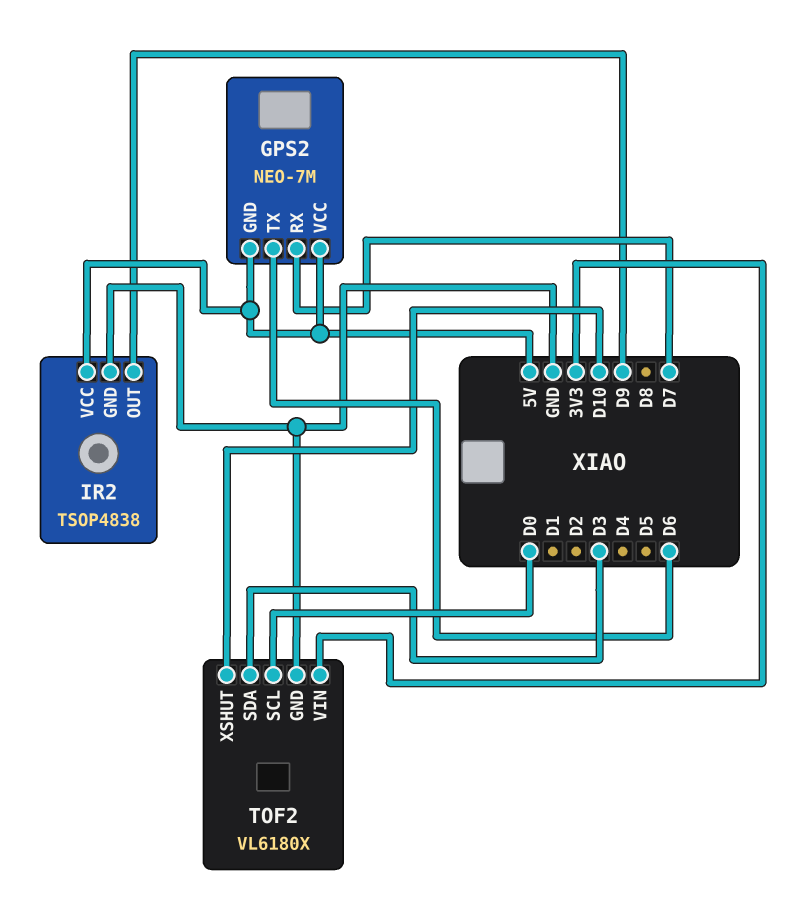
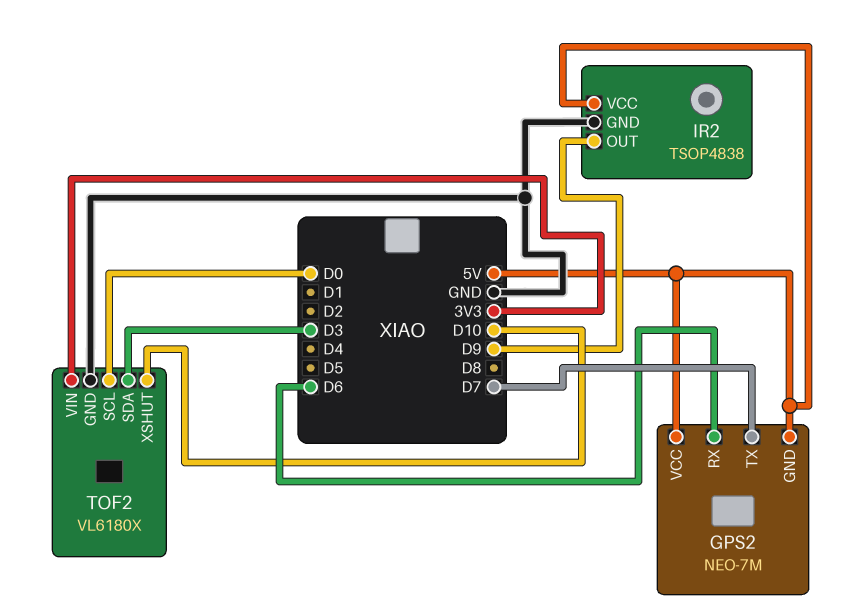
GPS2 pin RX: D7 -> D6
GPS2 pin TX: D6 -> D7

